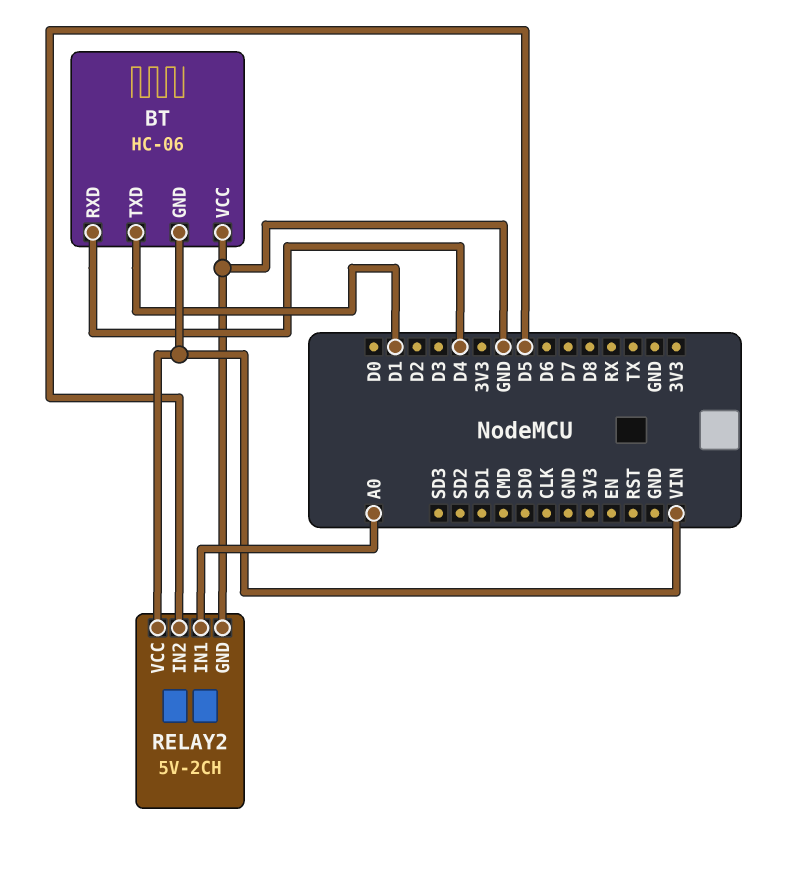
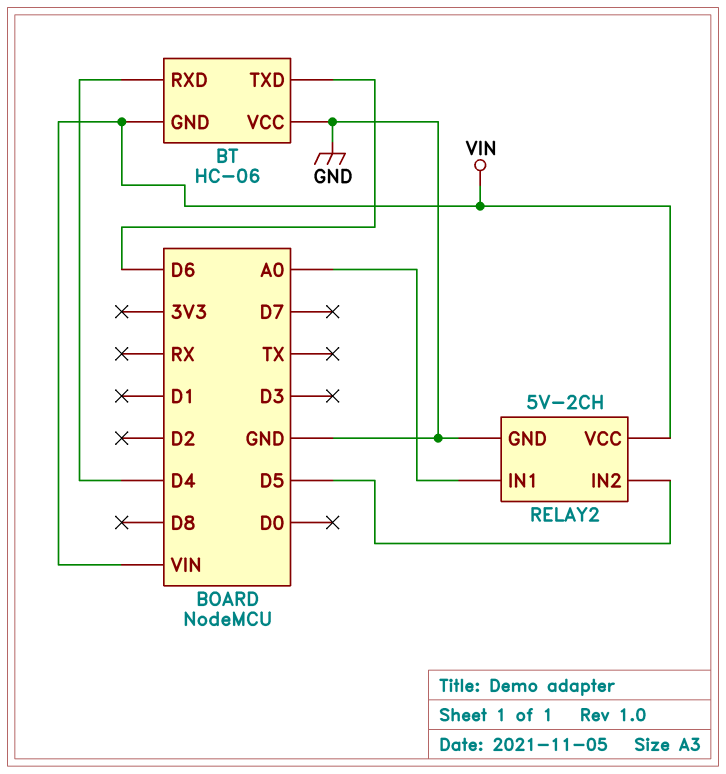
BT pin TXD: D1 -> D6

